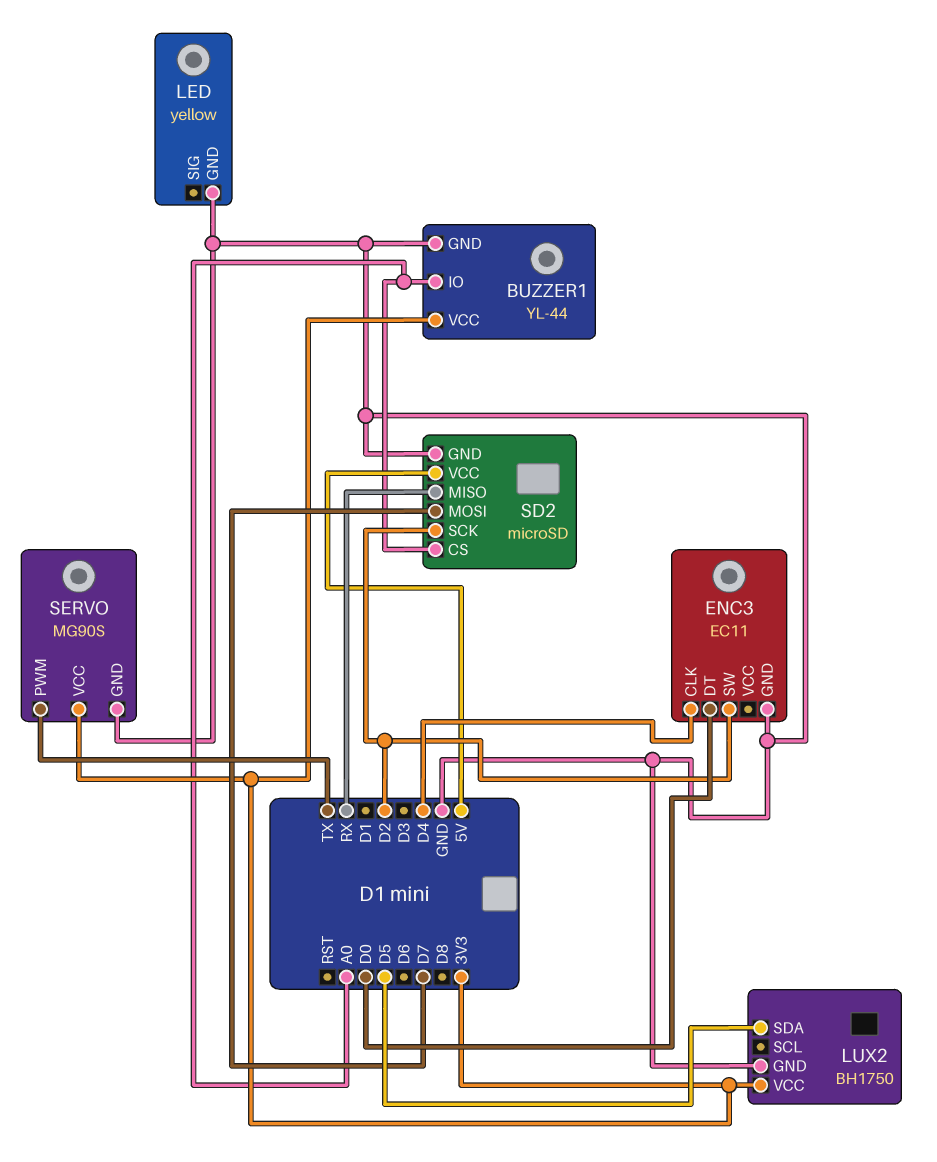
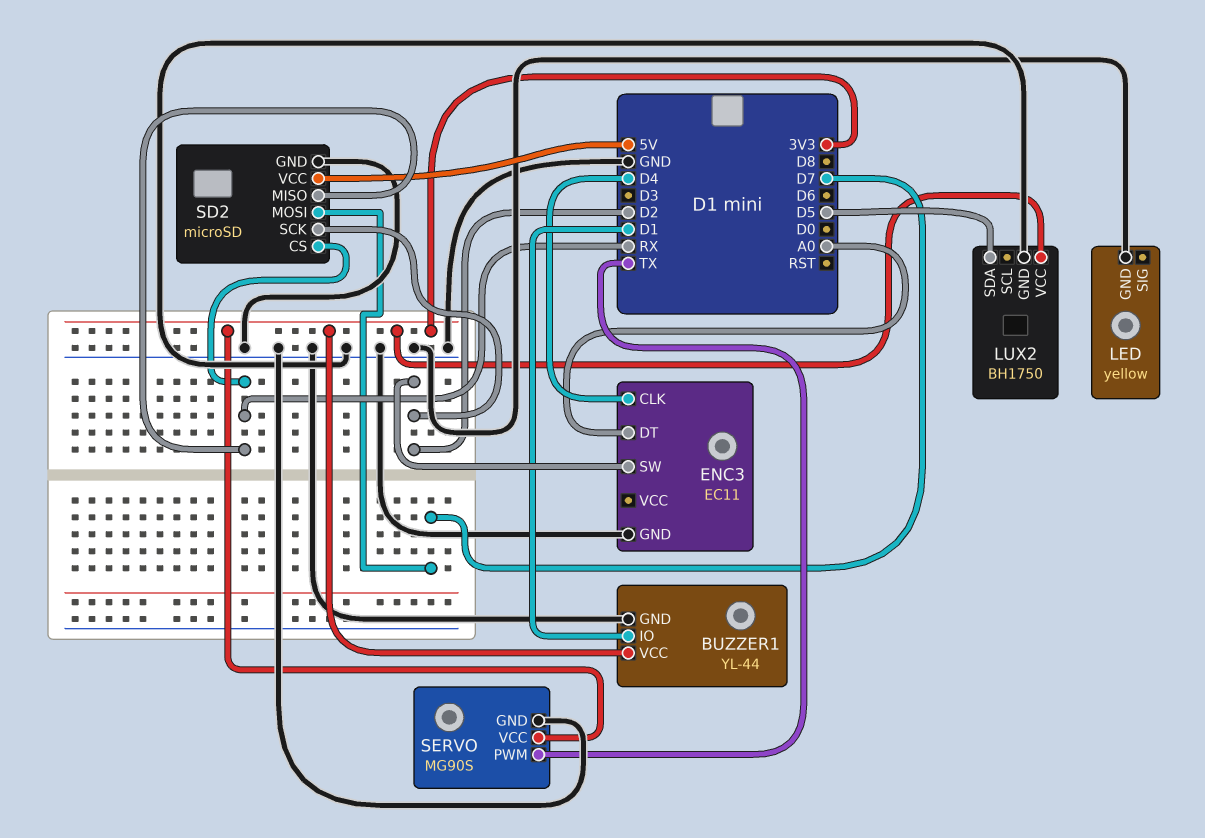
BUZZER1 pin IO: A0 -> D1
ENC3 pin DT: D0 -> A0
SD2 pin CS: A0 -> RX

